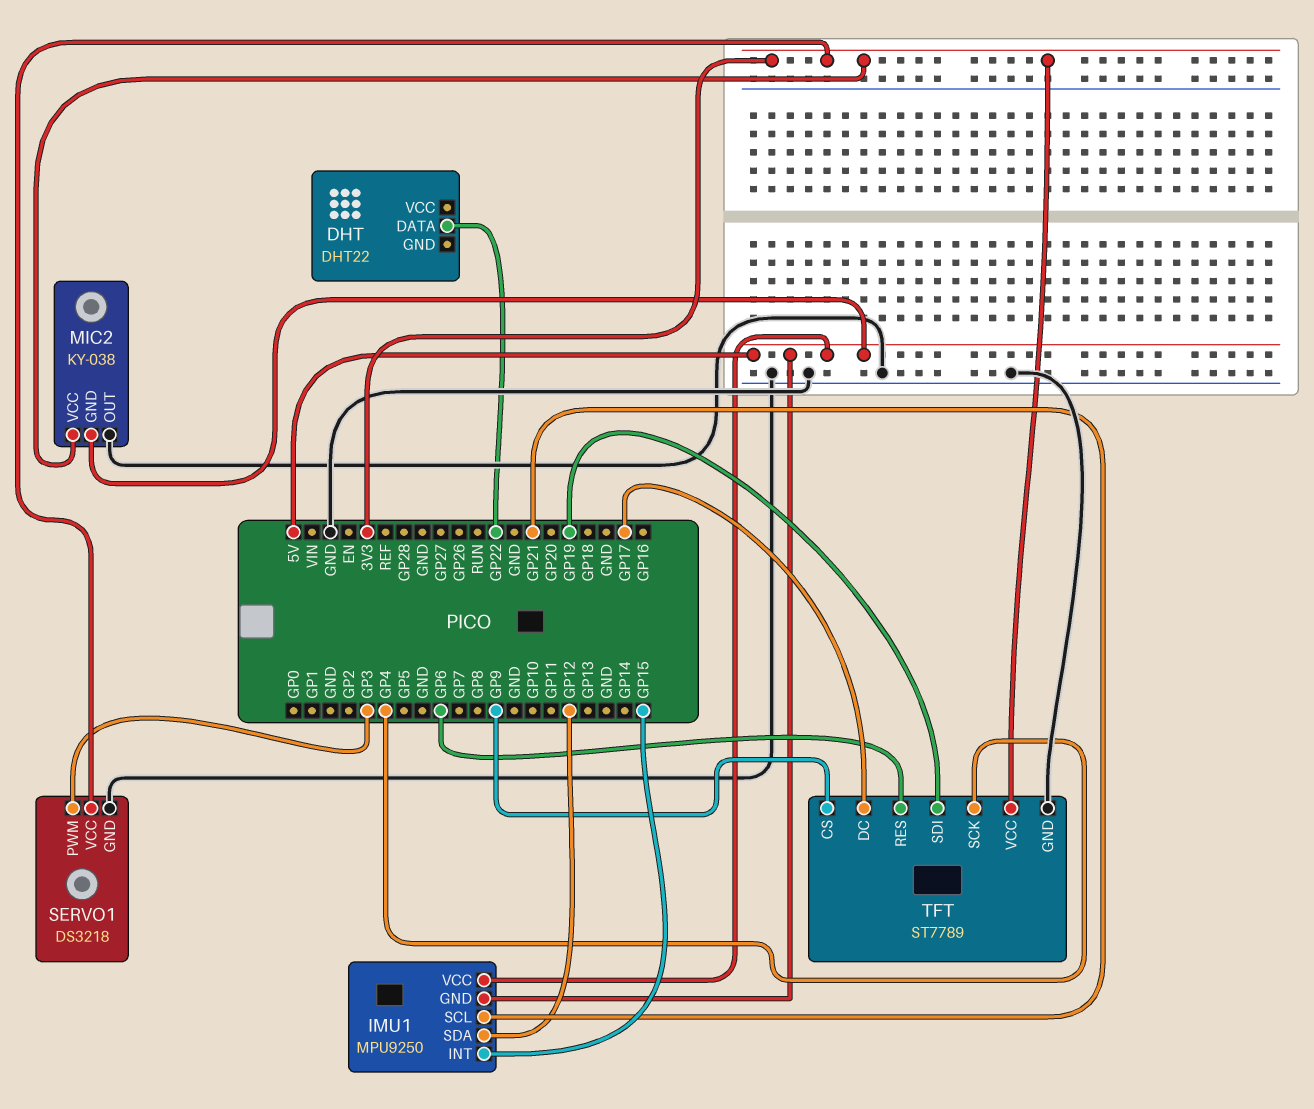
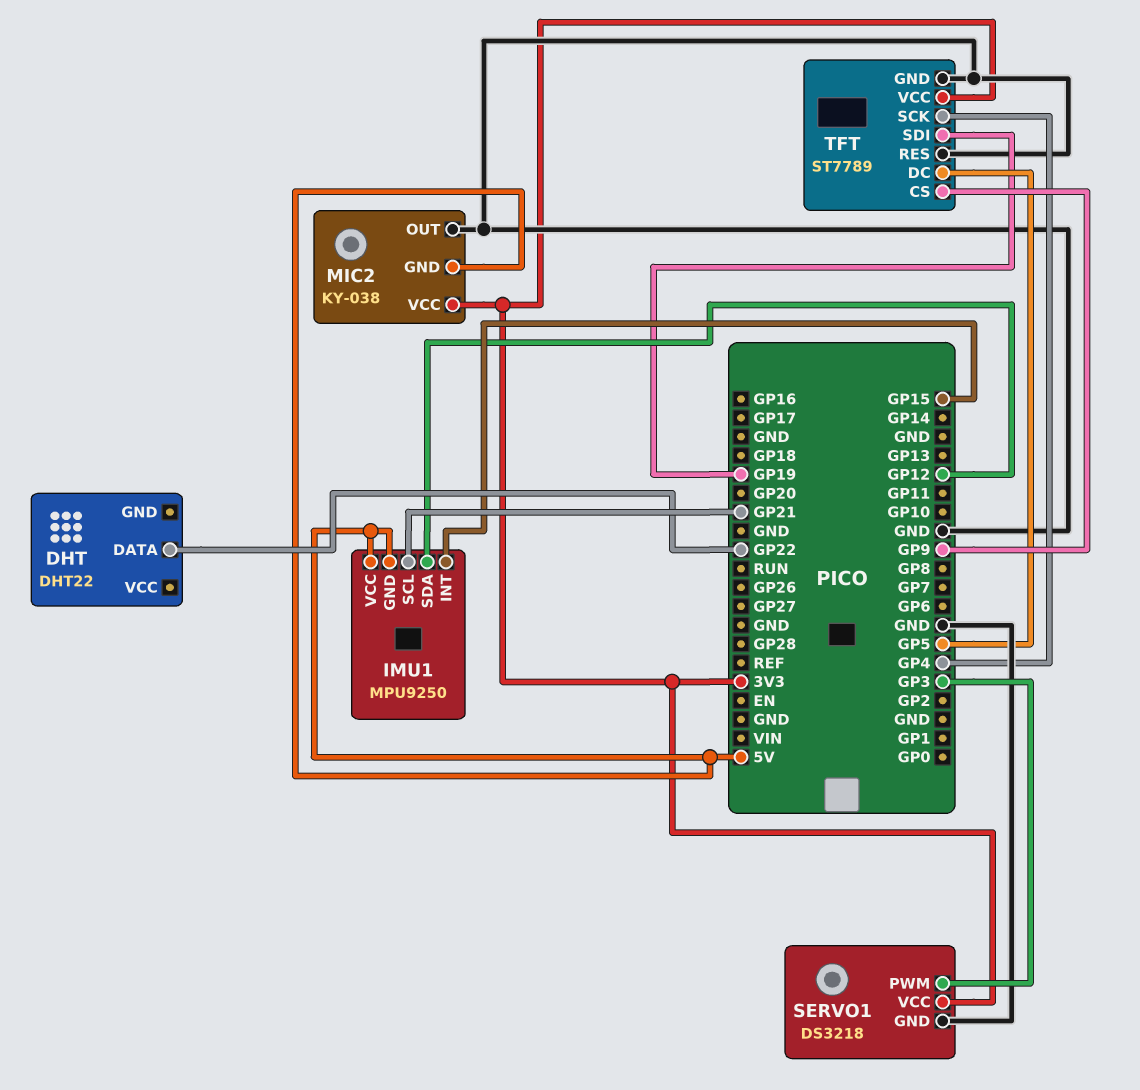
TFT pin DC: GP17 -> GP5
TFT pin RES: GP6 -> GND

